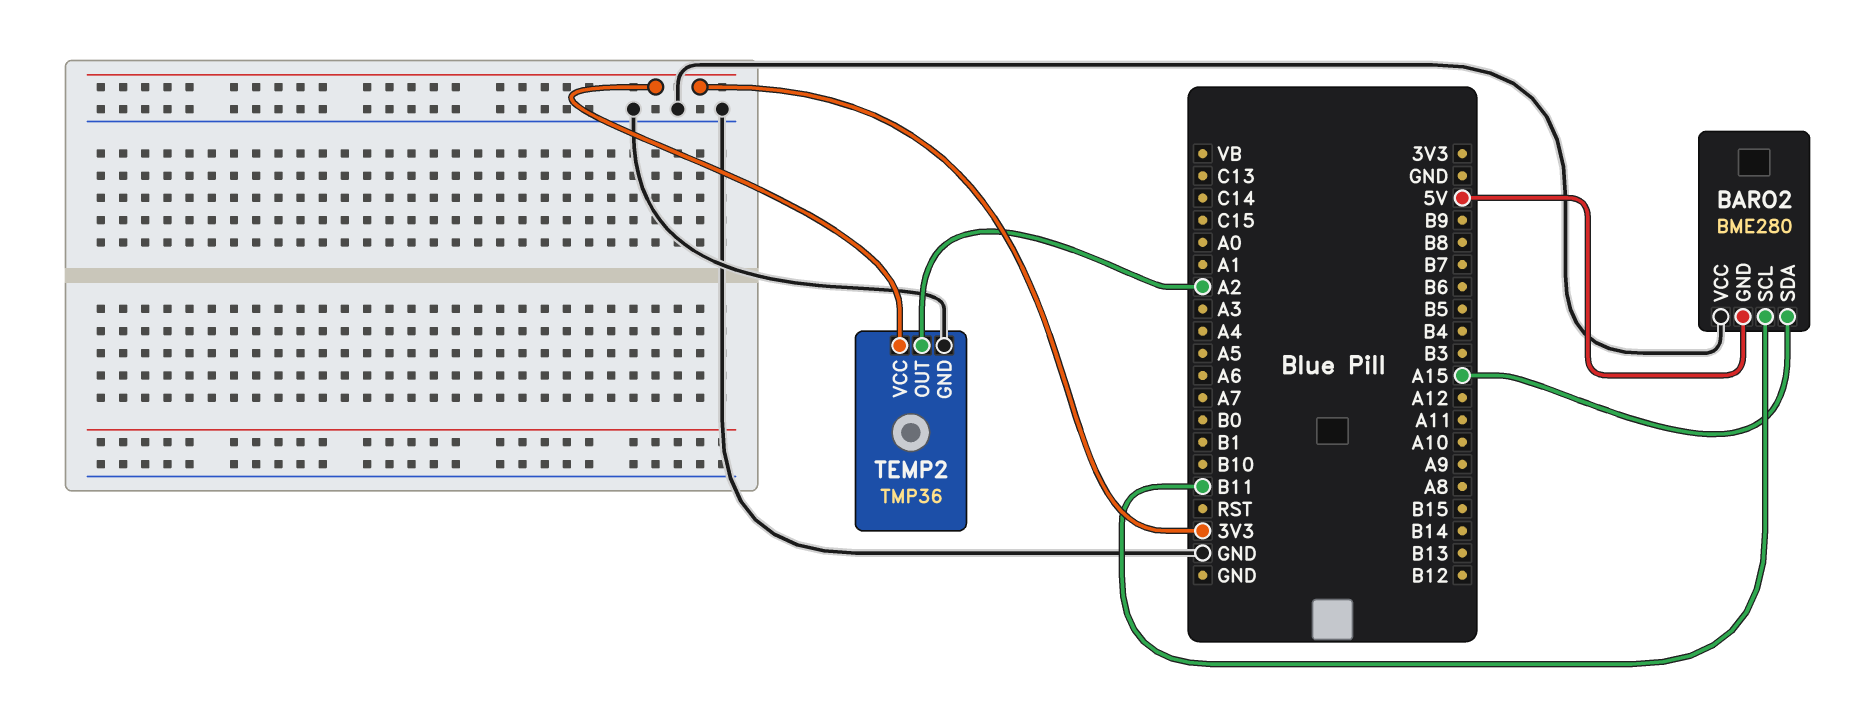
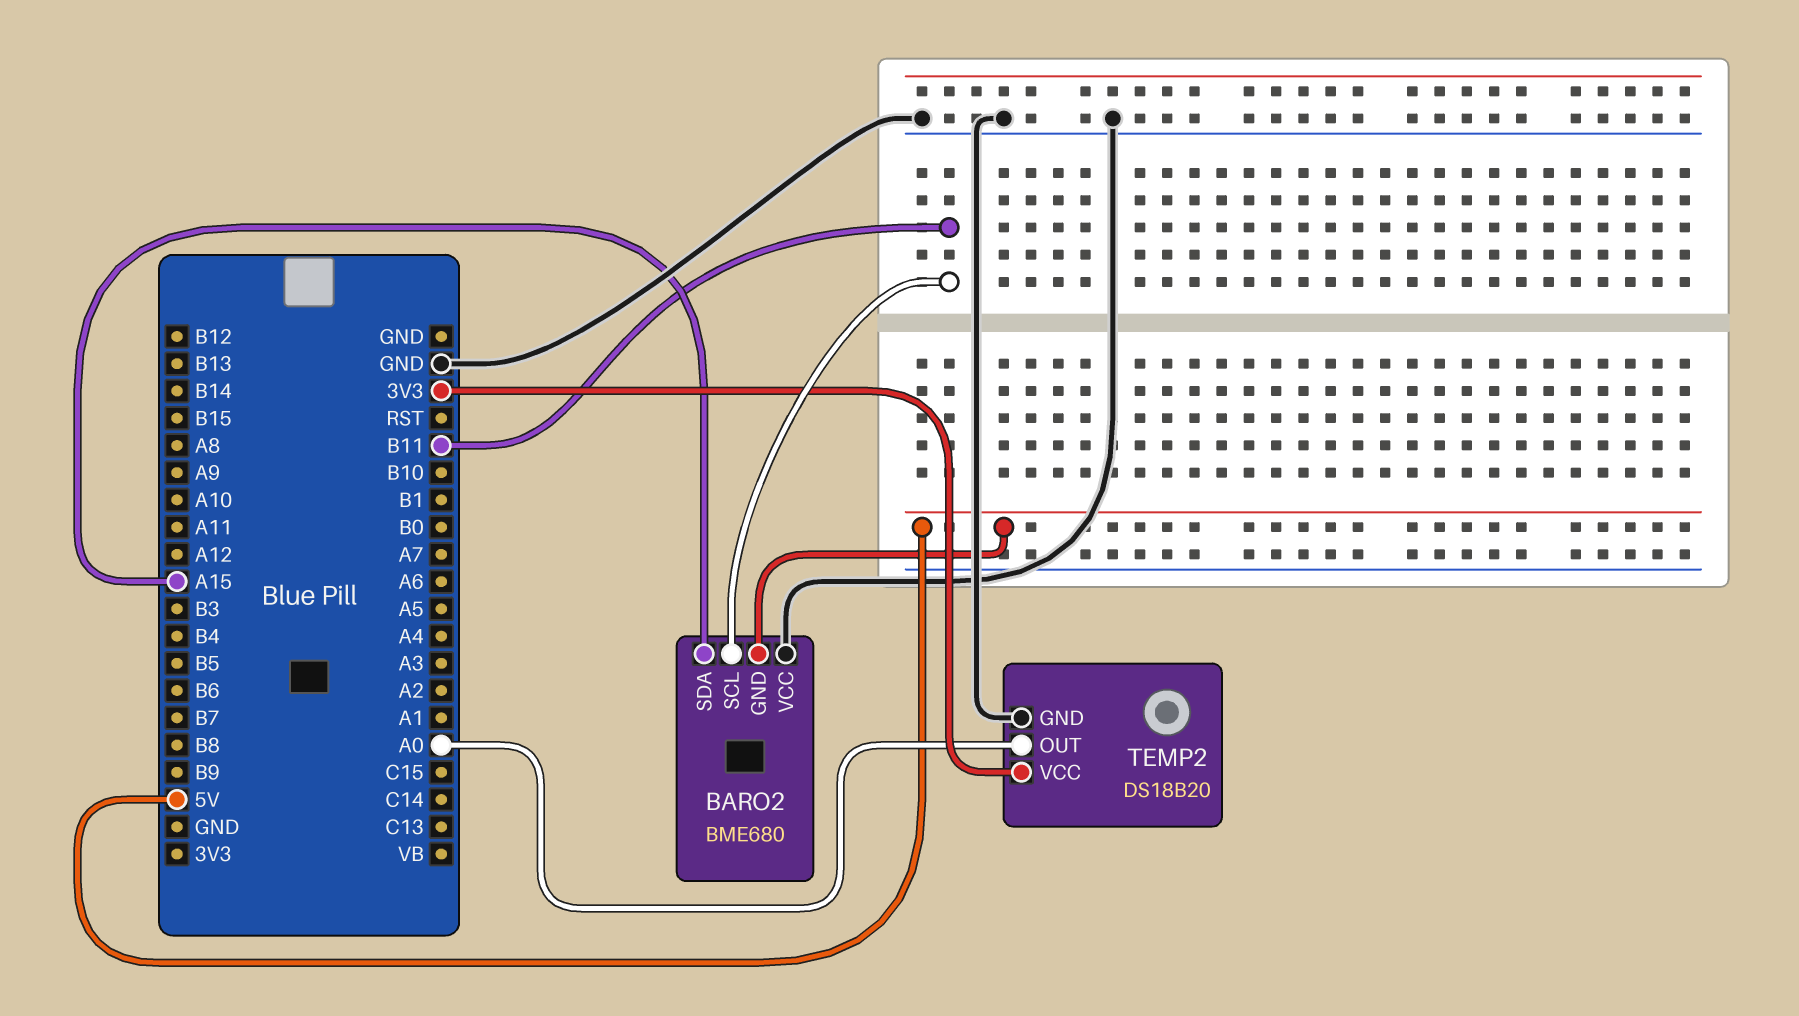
BARO2: BME280 -> BME680
TEMP2: TMP36 -> DS18B20
TEMP2 pin OUT: A2 -> A0

